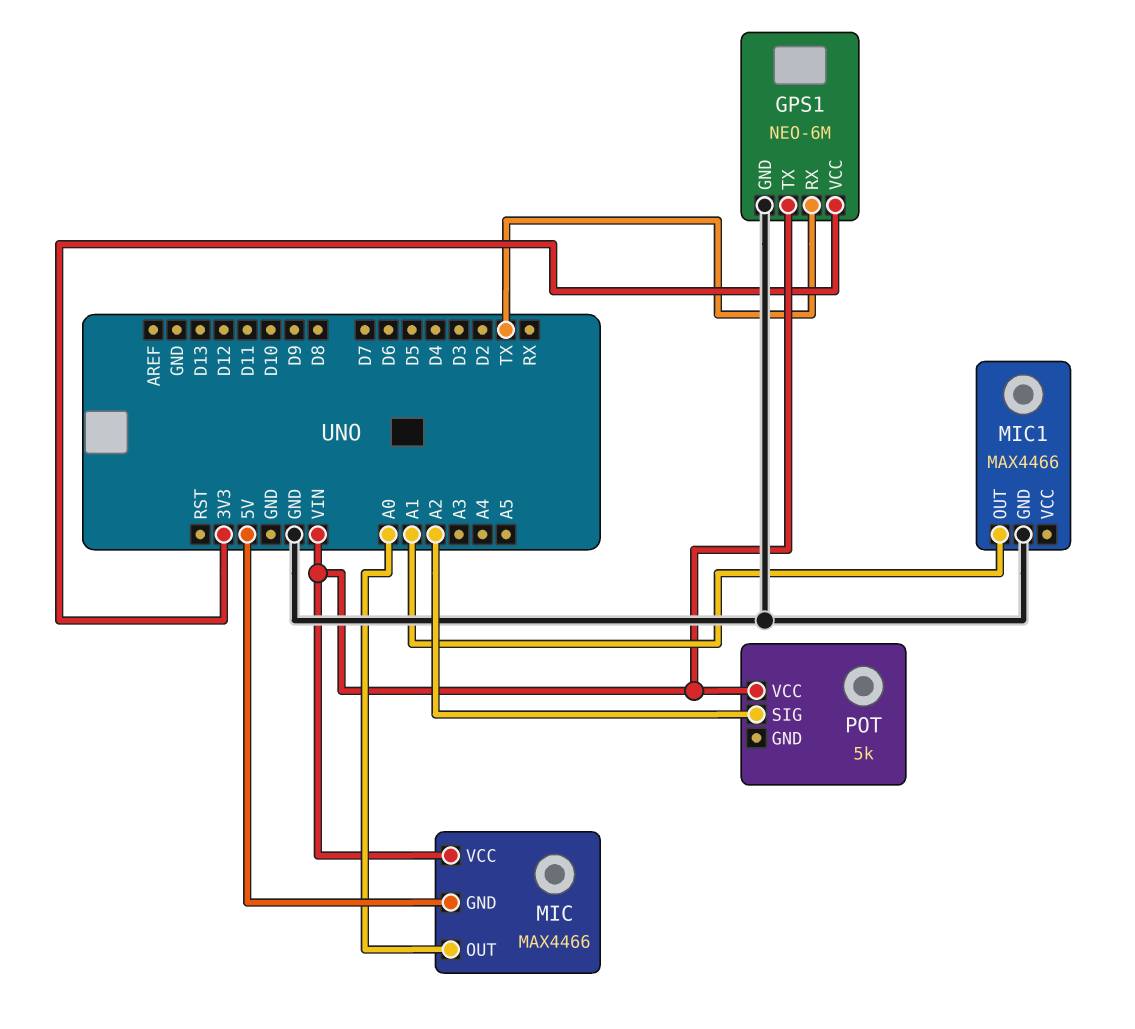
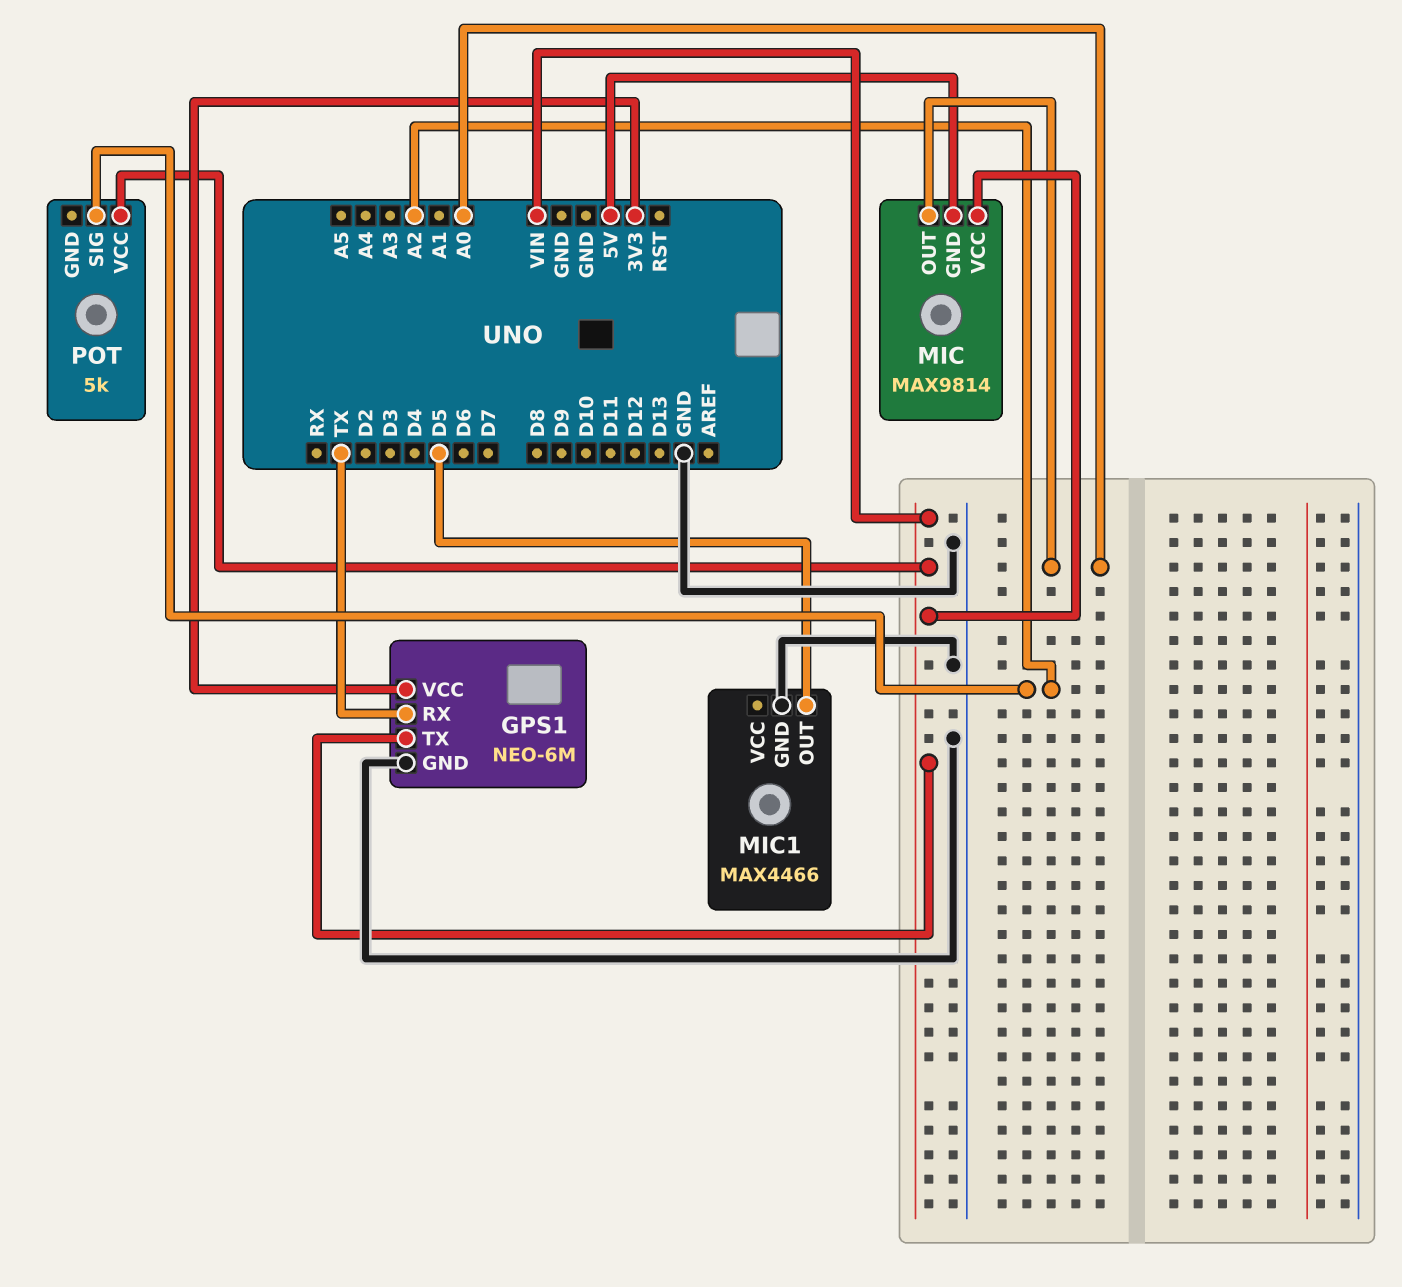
MIC: MAX4466 -> MAX9814
MIC1 pin OUT: A1 -> D5

